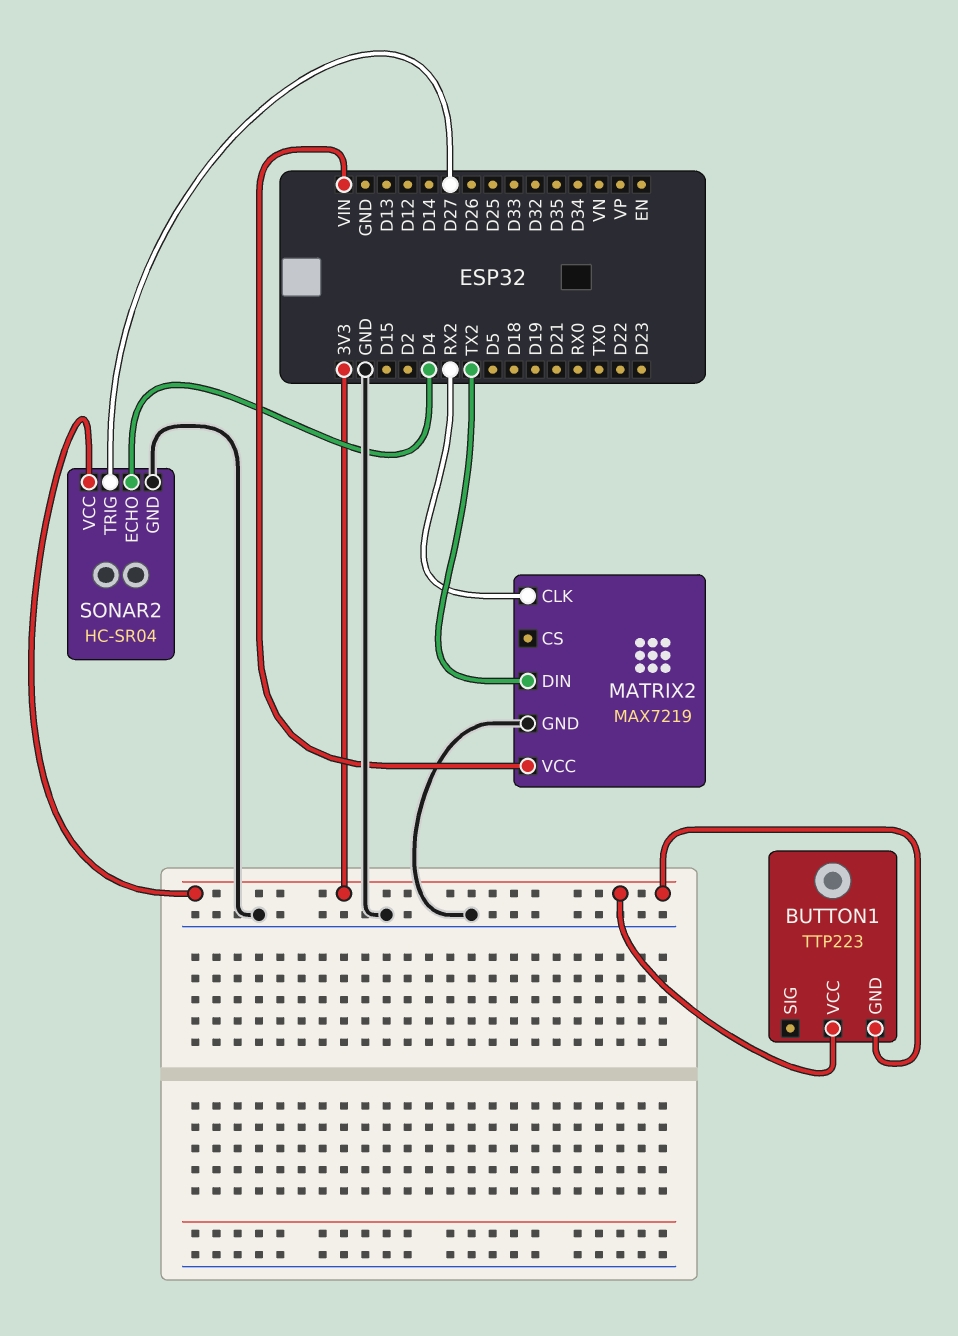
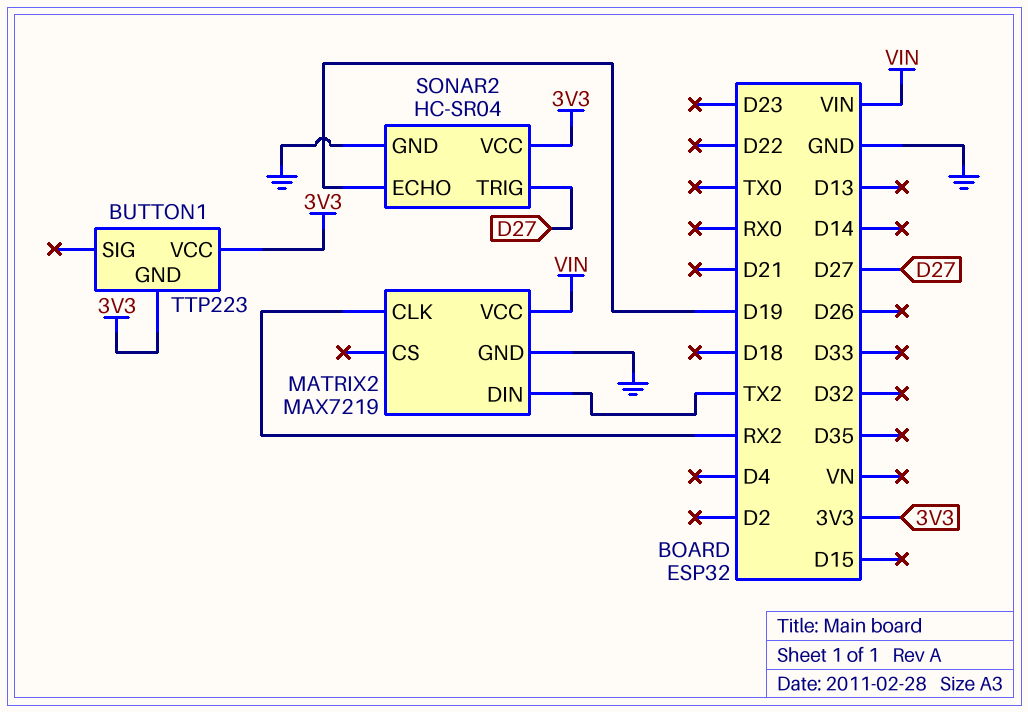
SONAR2 pin ECHO: D4 -> D19

